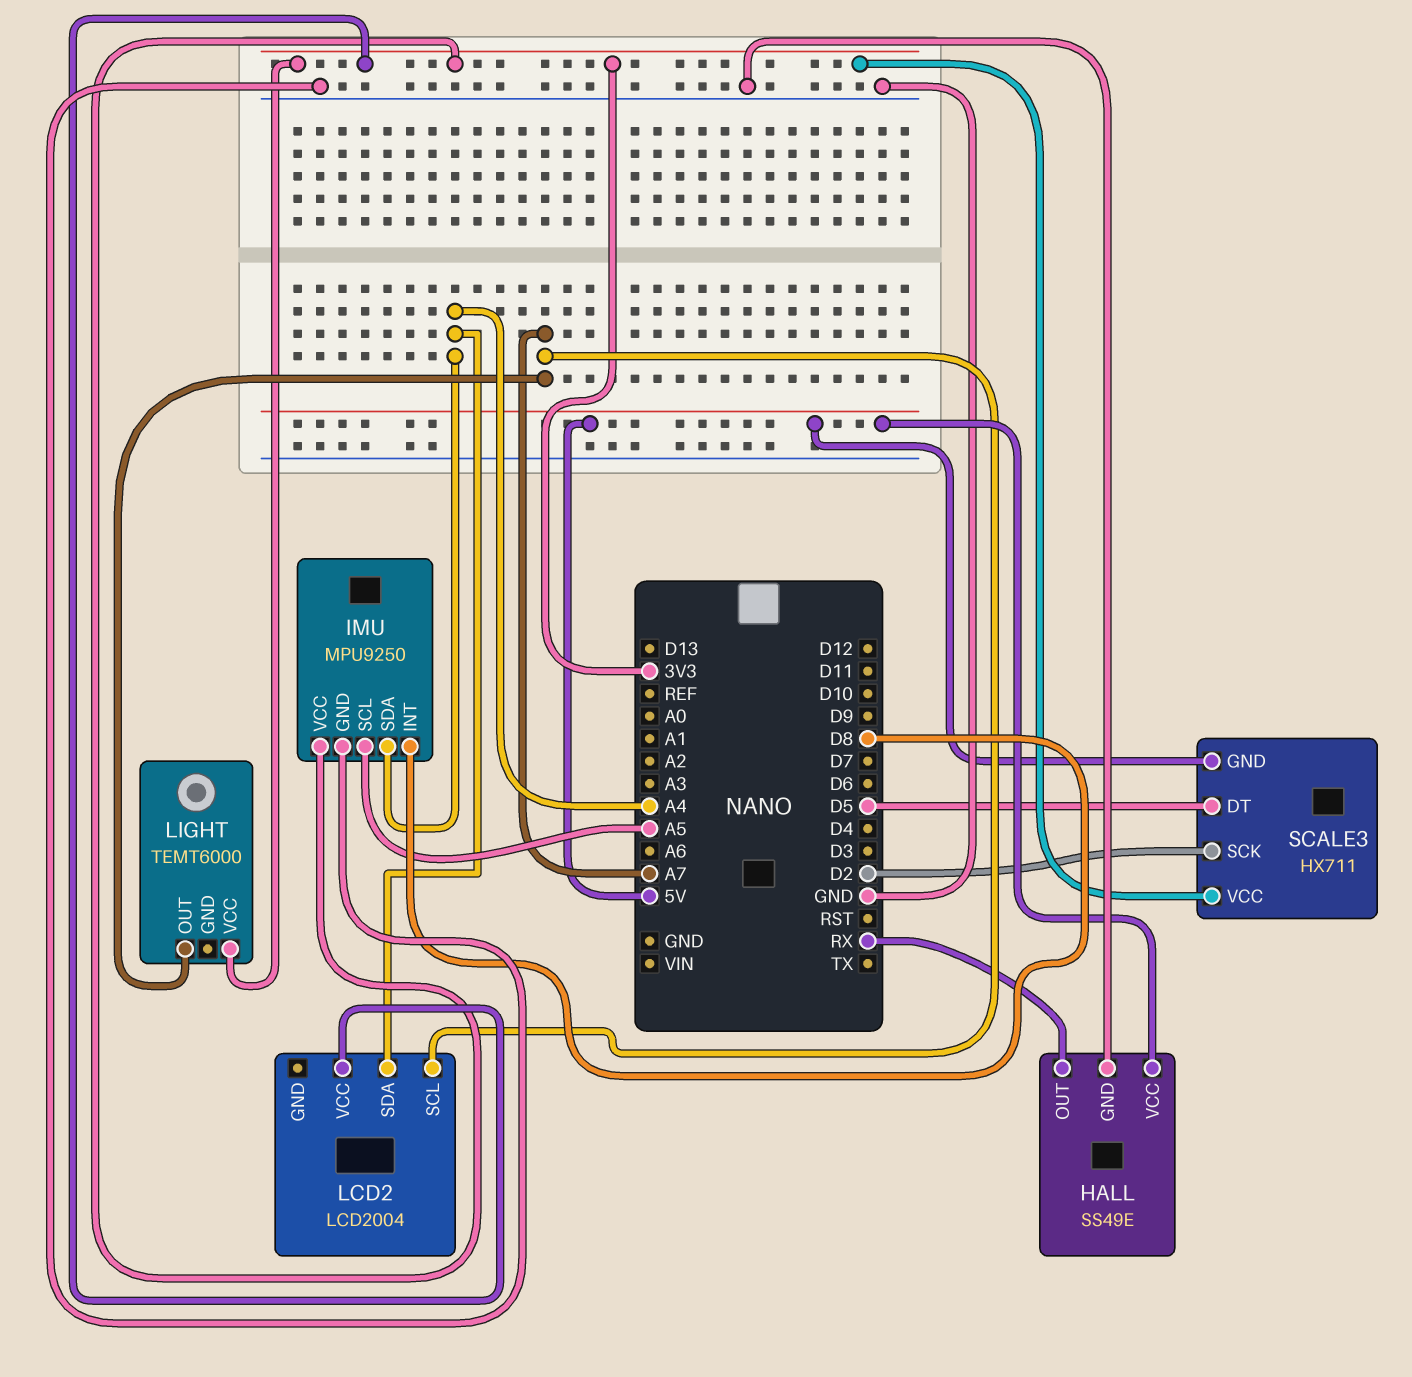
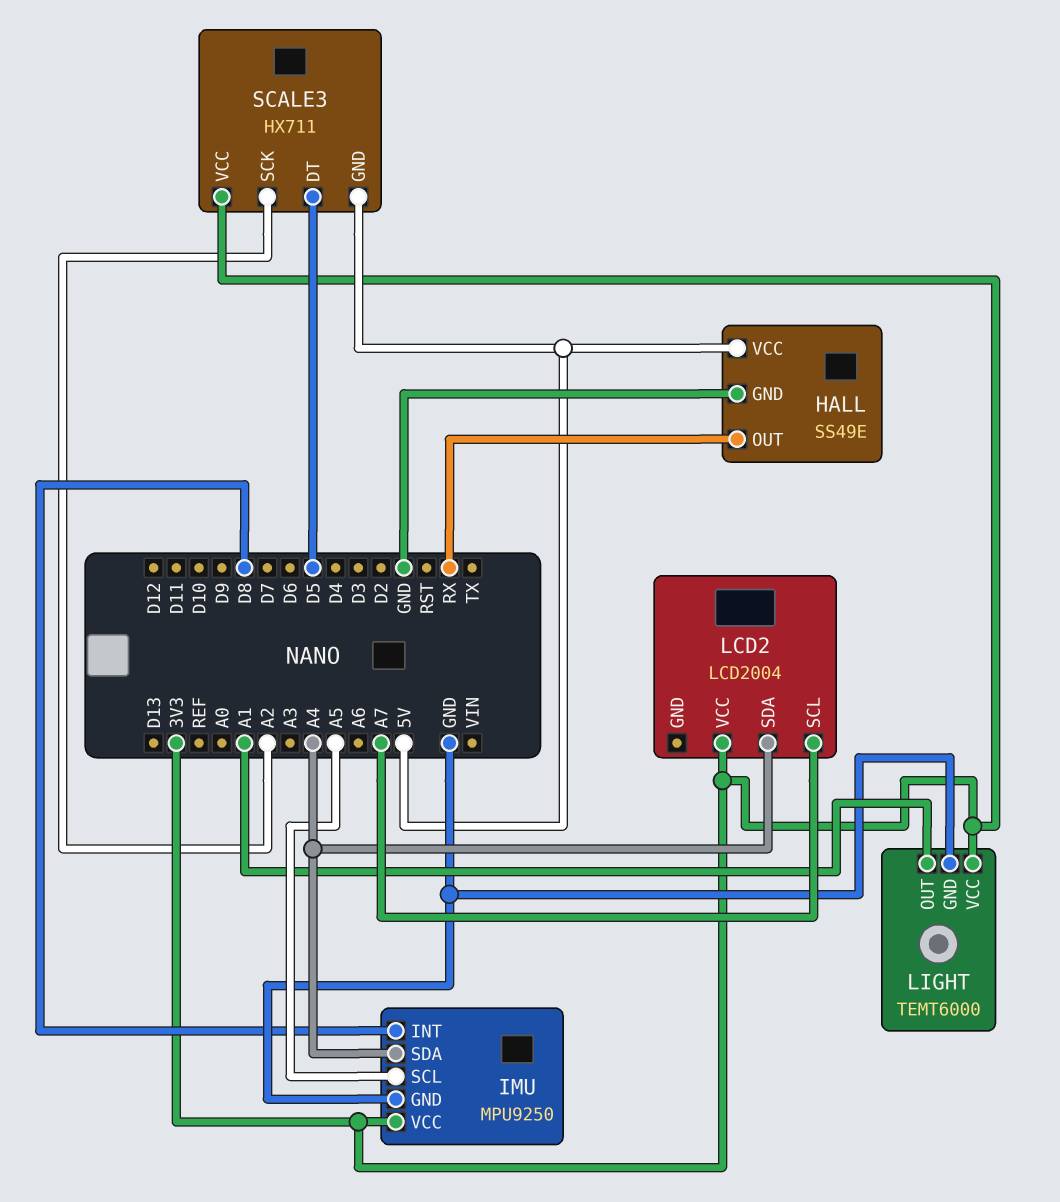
LIGHT pin GND: none -> GND
LIGHT pin OUT: A7 -> A1
SCALE3 pin SCK: D2 -> A2

